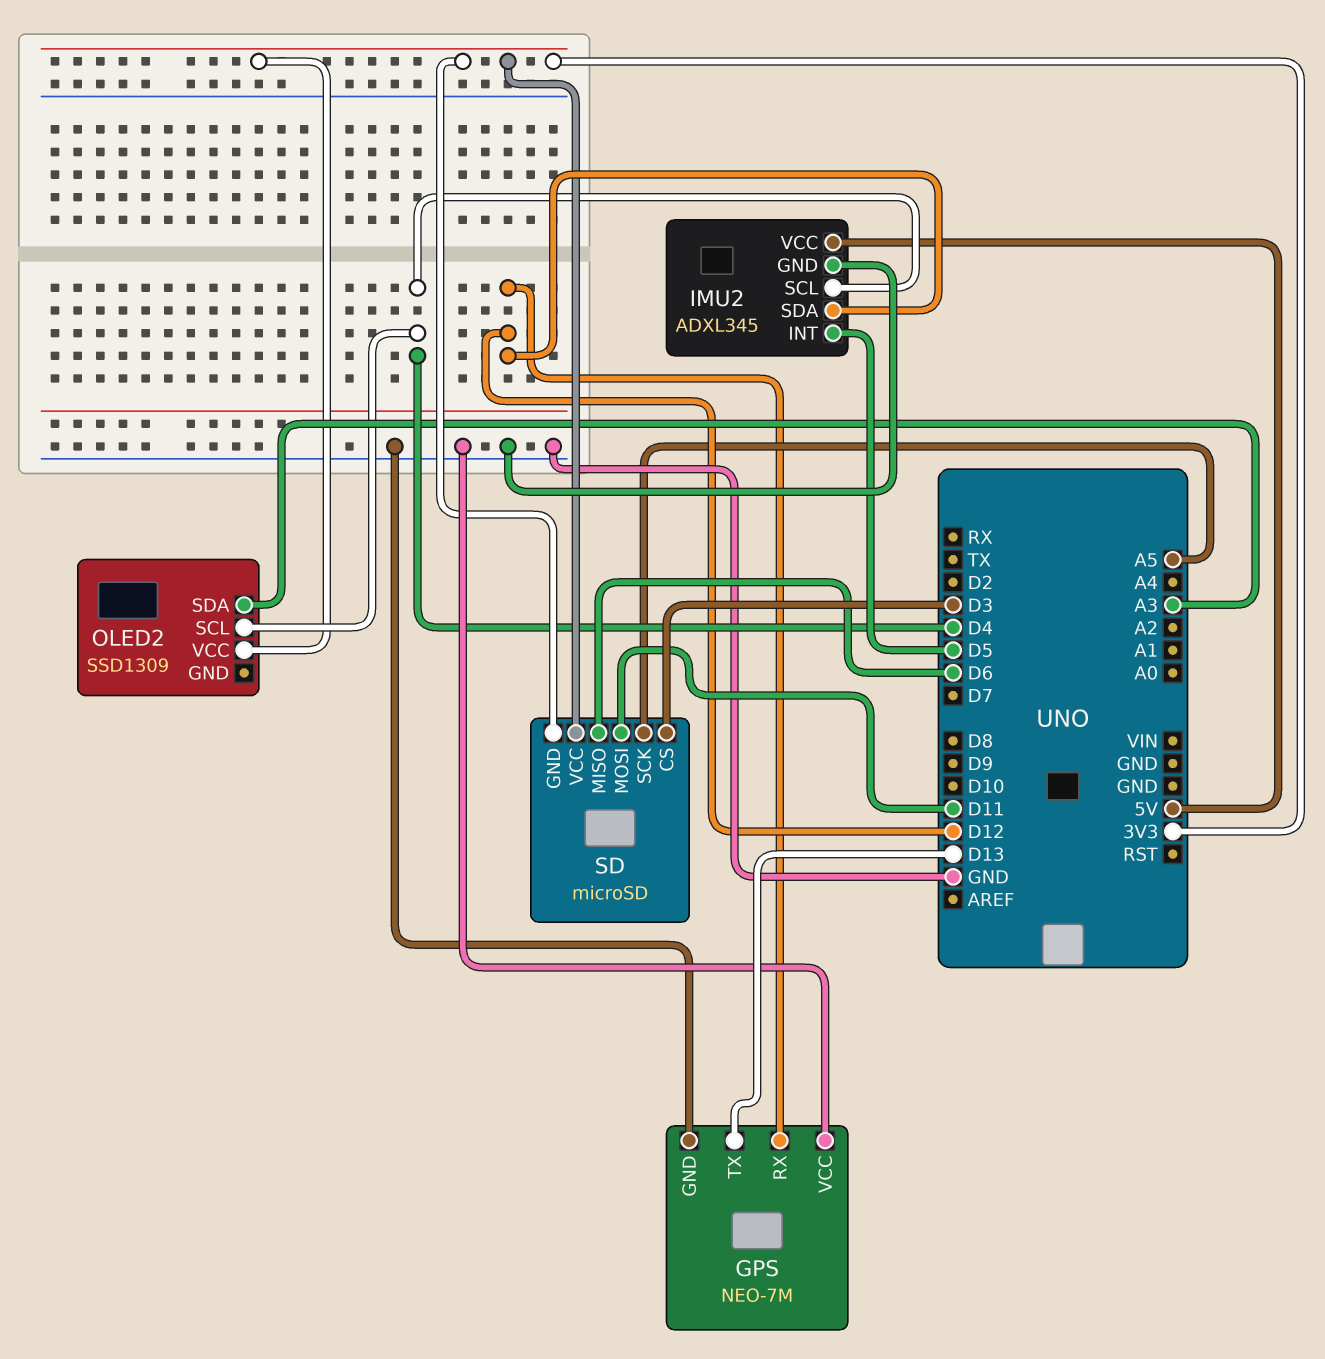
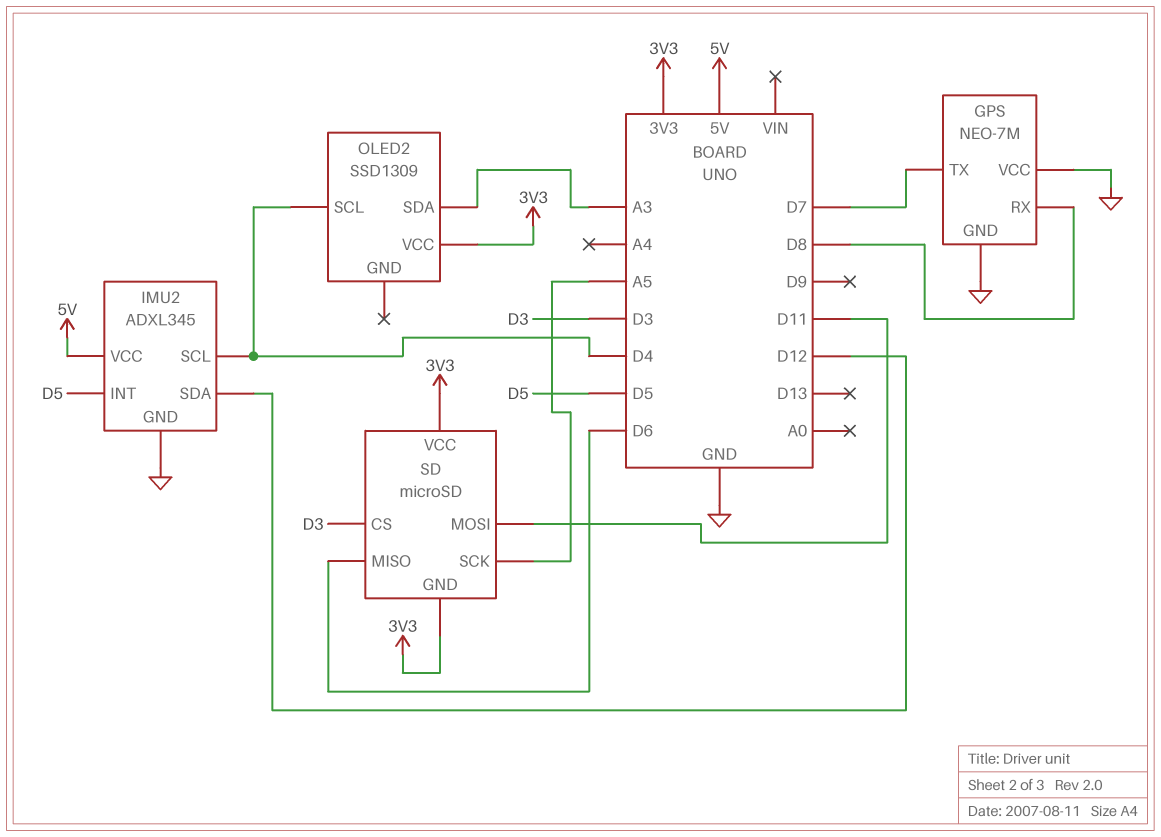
GPS pin RX: D12 -> D8
GPS pin TX: D13 -> D7

